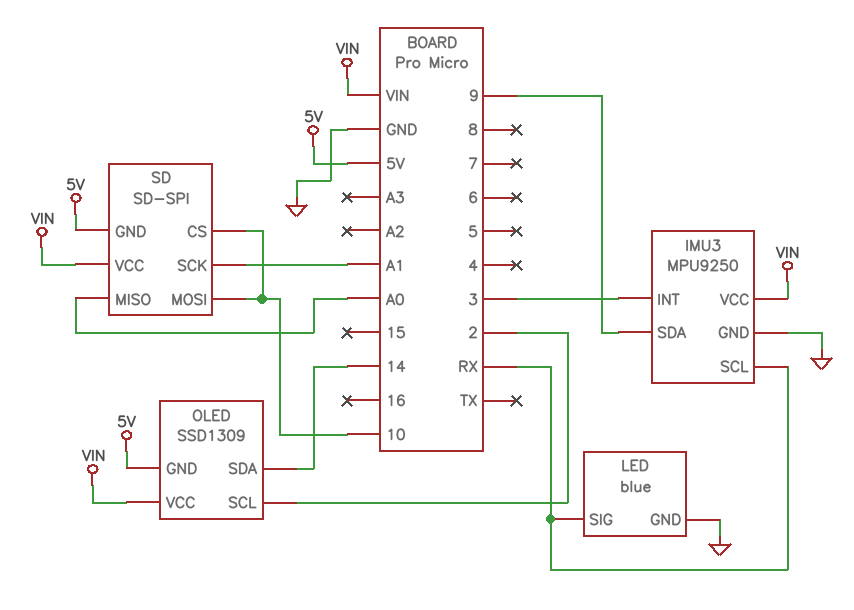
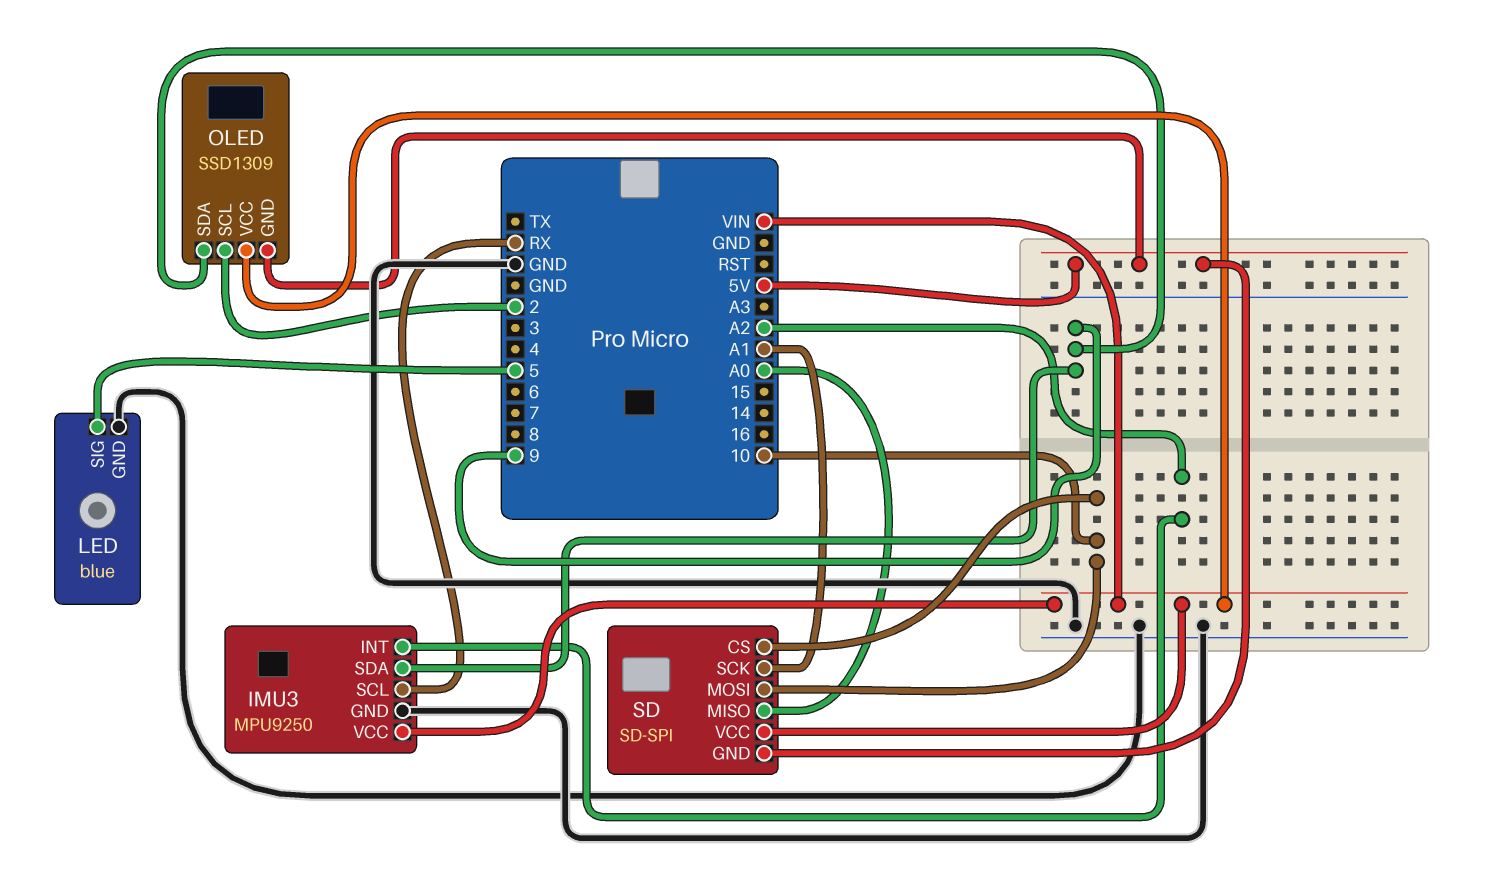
IMU3 pin INT: 3 -> A2
LED pin SIG: RX -> 5
OLED pin SDA: 14 -> 9

